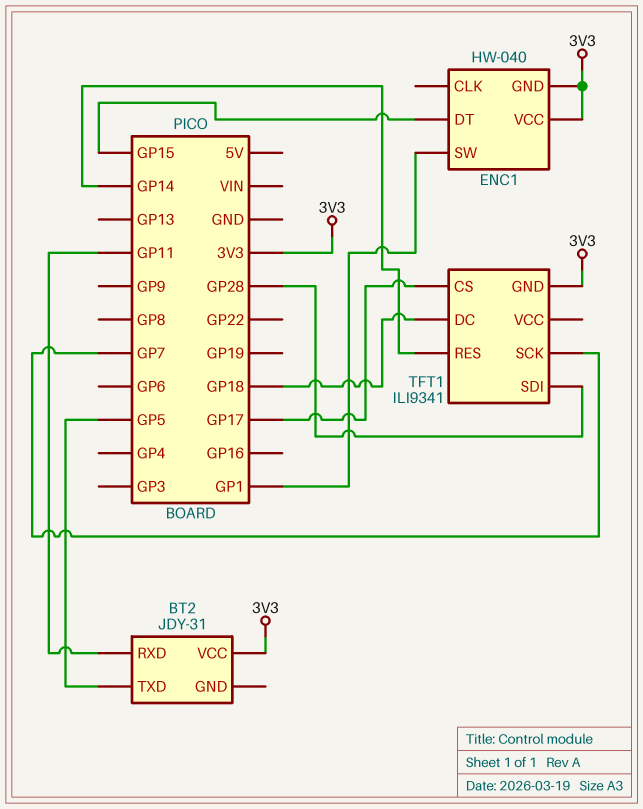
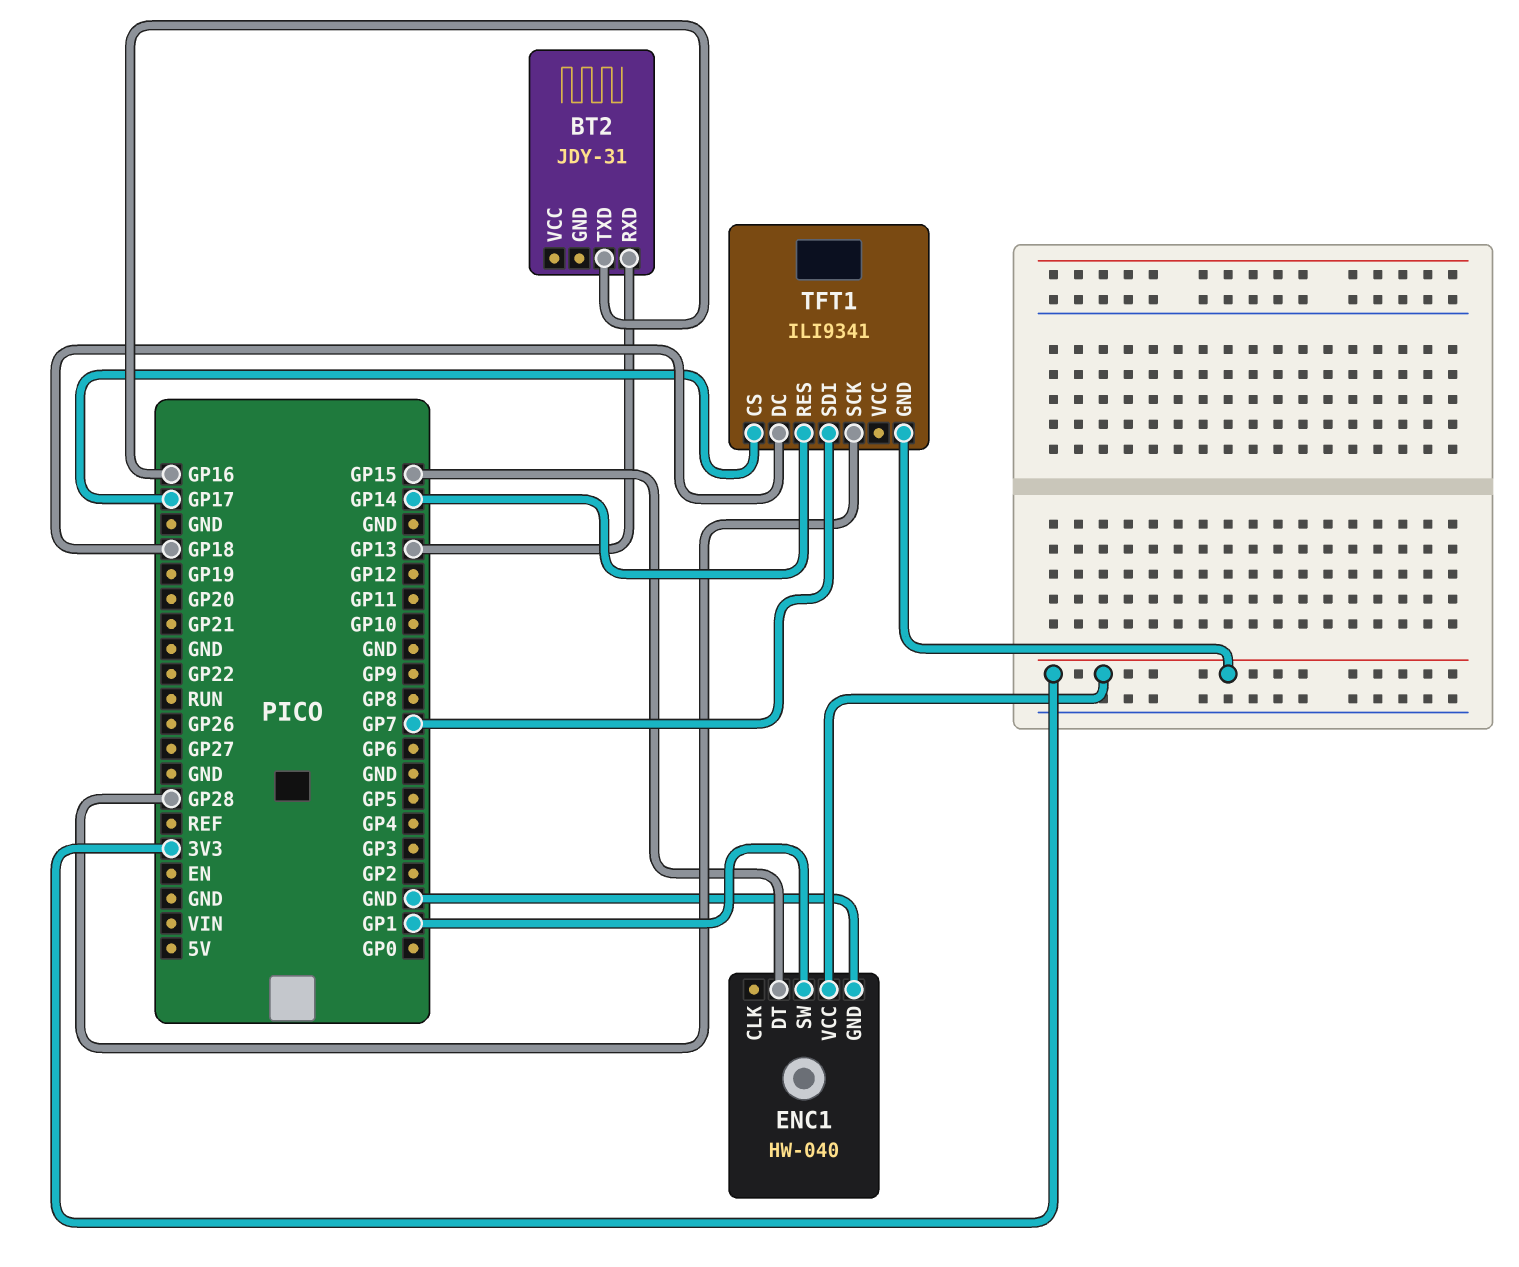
BT2 pin RXD: GP11 -> GP13
BT2 pin TXD: GP5 -> GP16
BT2 pin VCC: 3V3 -> none
ENC1 pin GND: 3V3 -> GND
TFT1 pin SCK: GP7 -> GP28
TFT1 pin SDI: GP28 -> GP7

